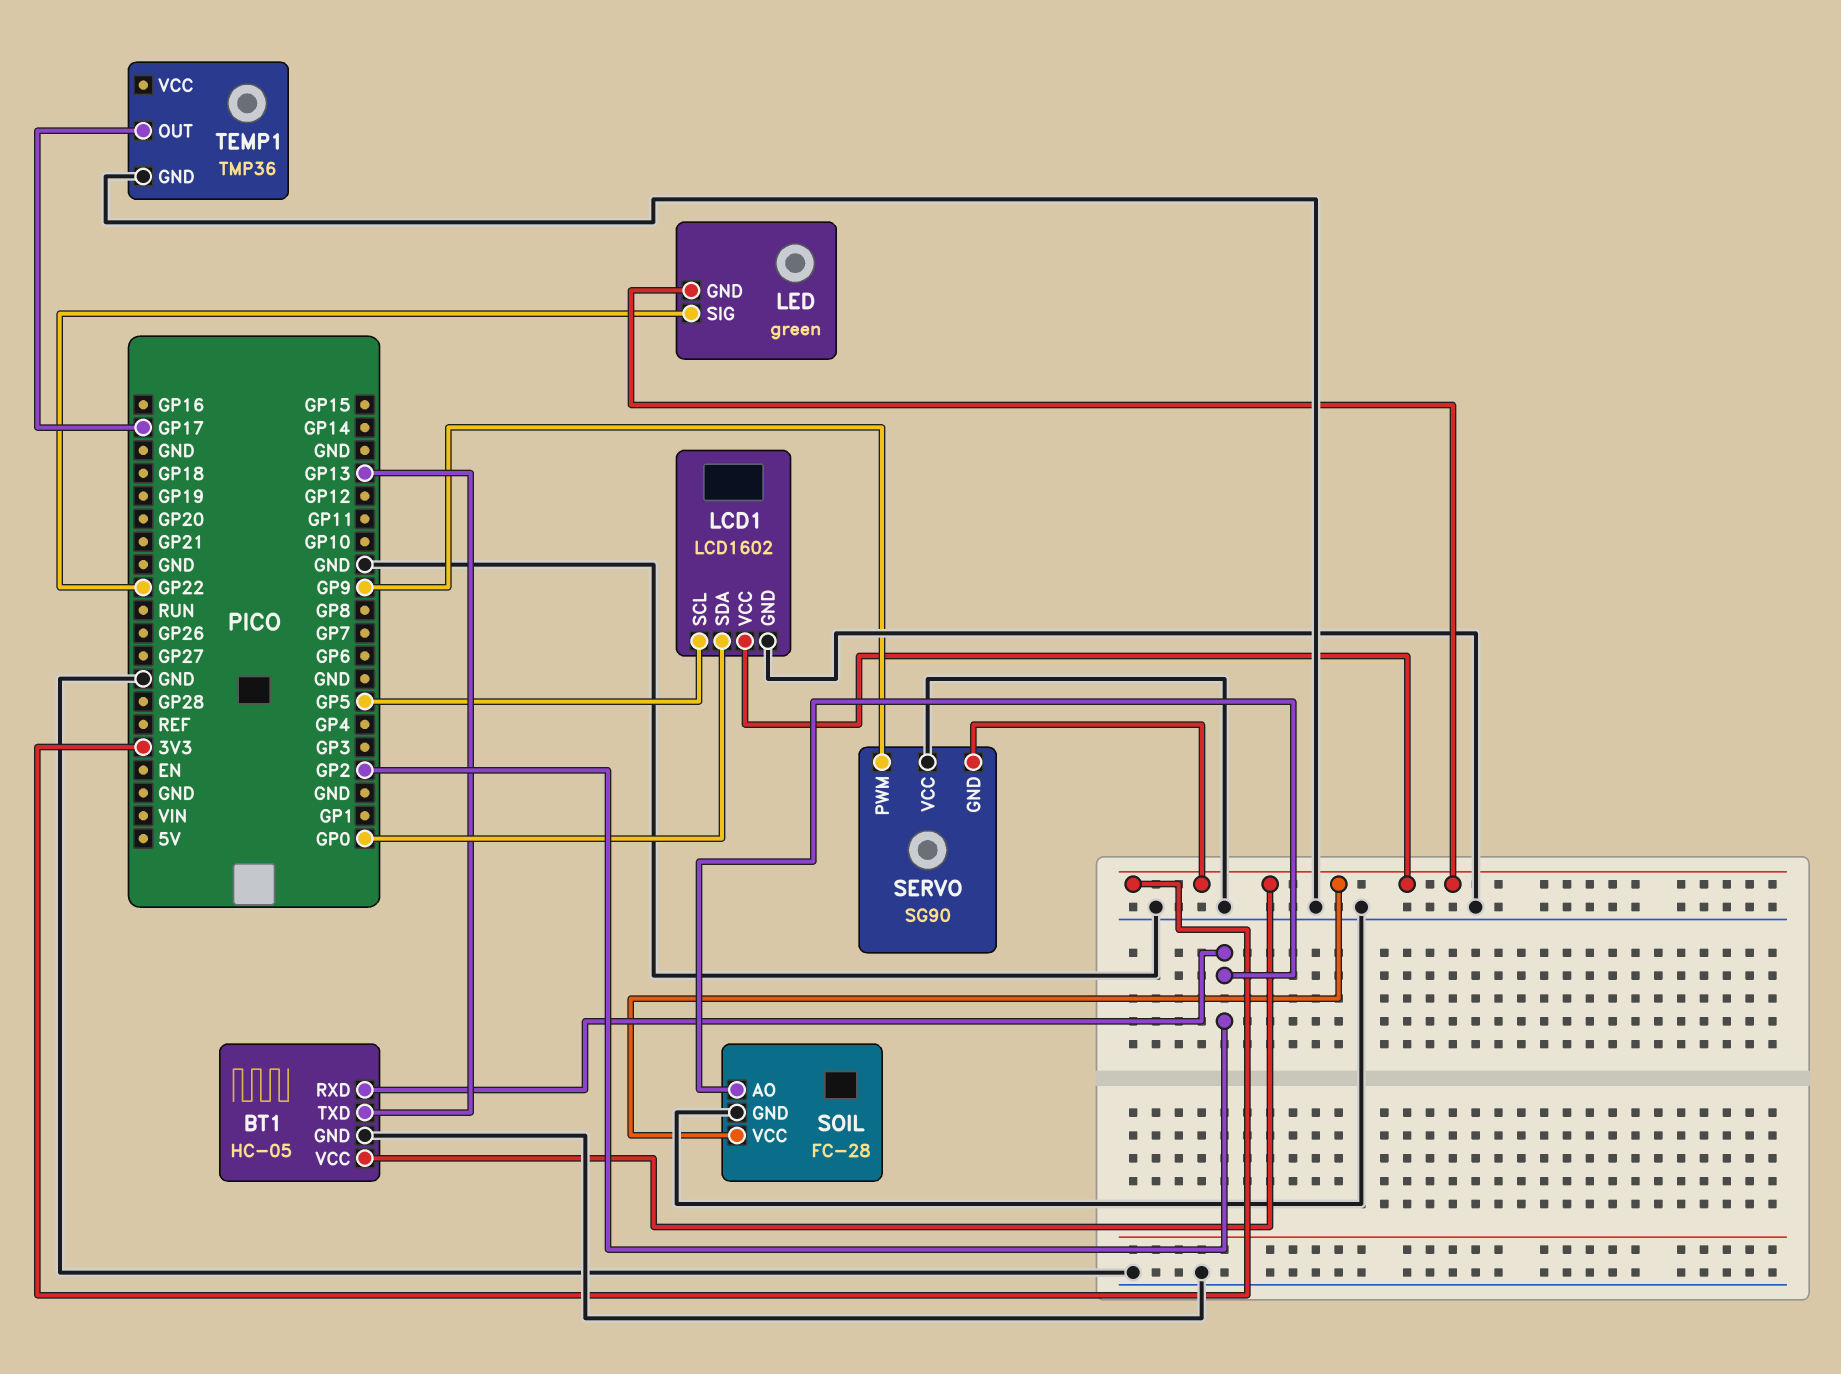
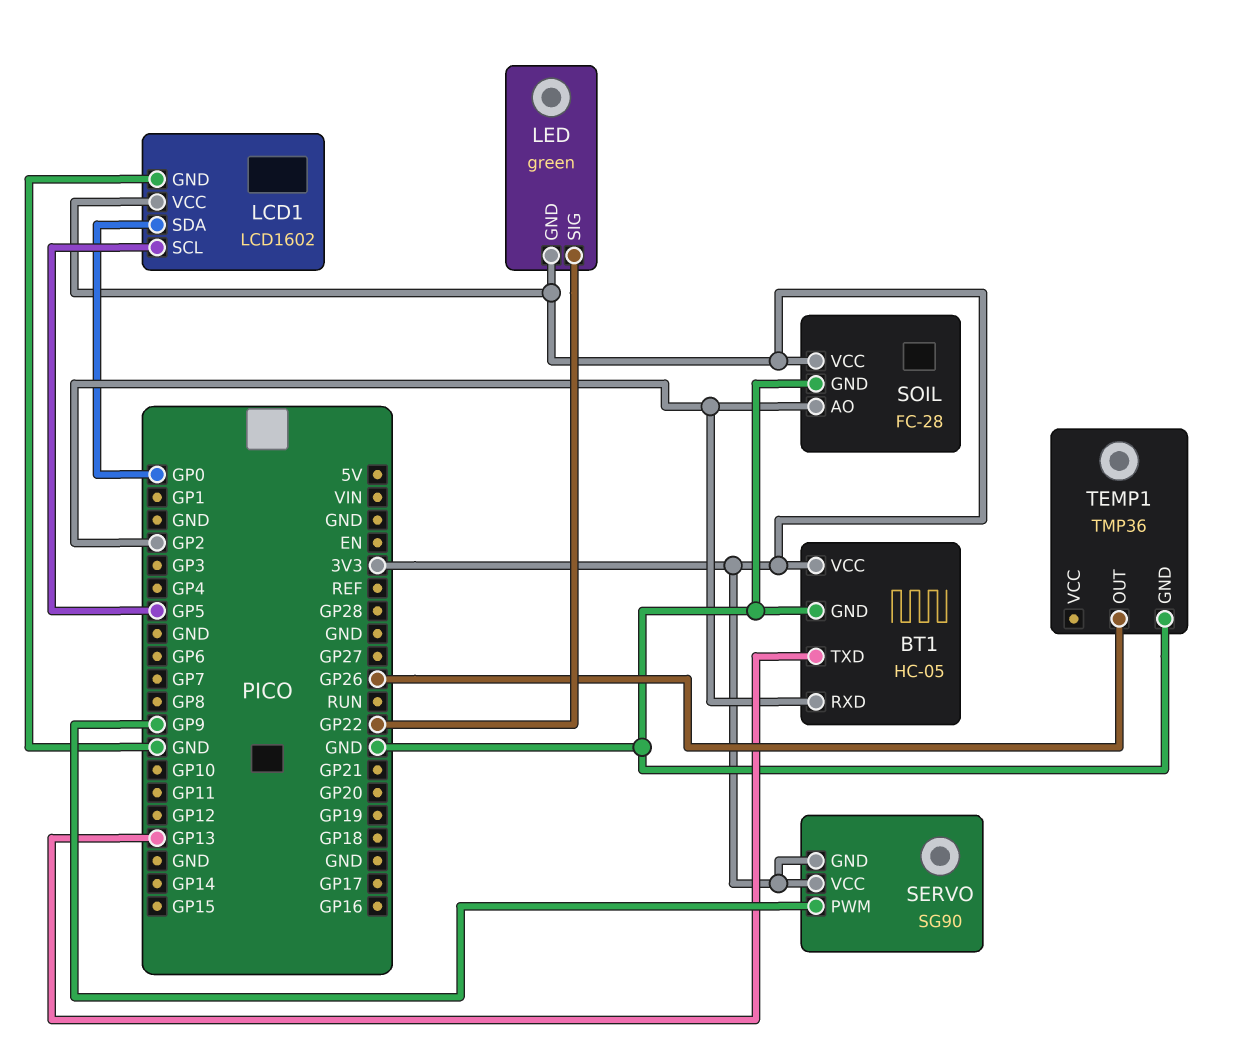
SERVO pin VCC: GND -> 3V3
TEMP1 pin OUT: GP17 -> GP26

